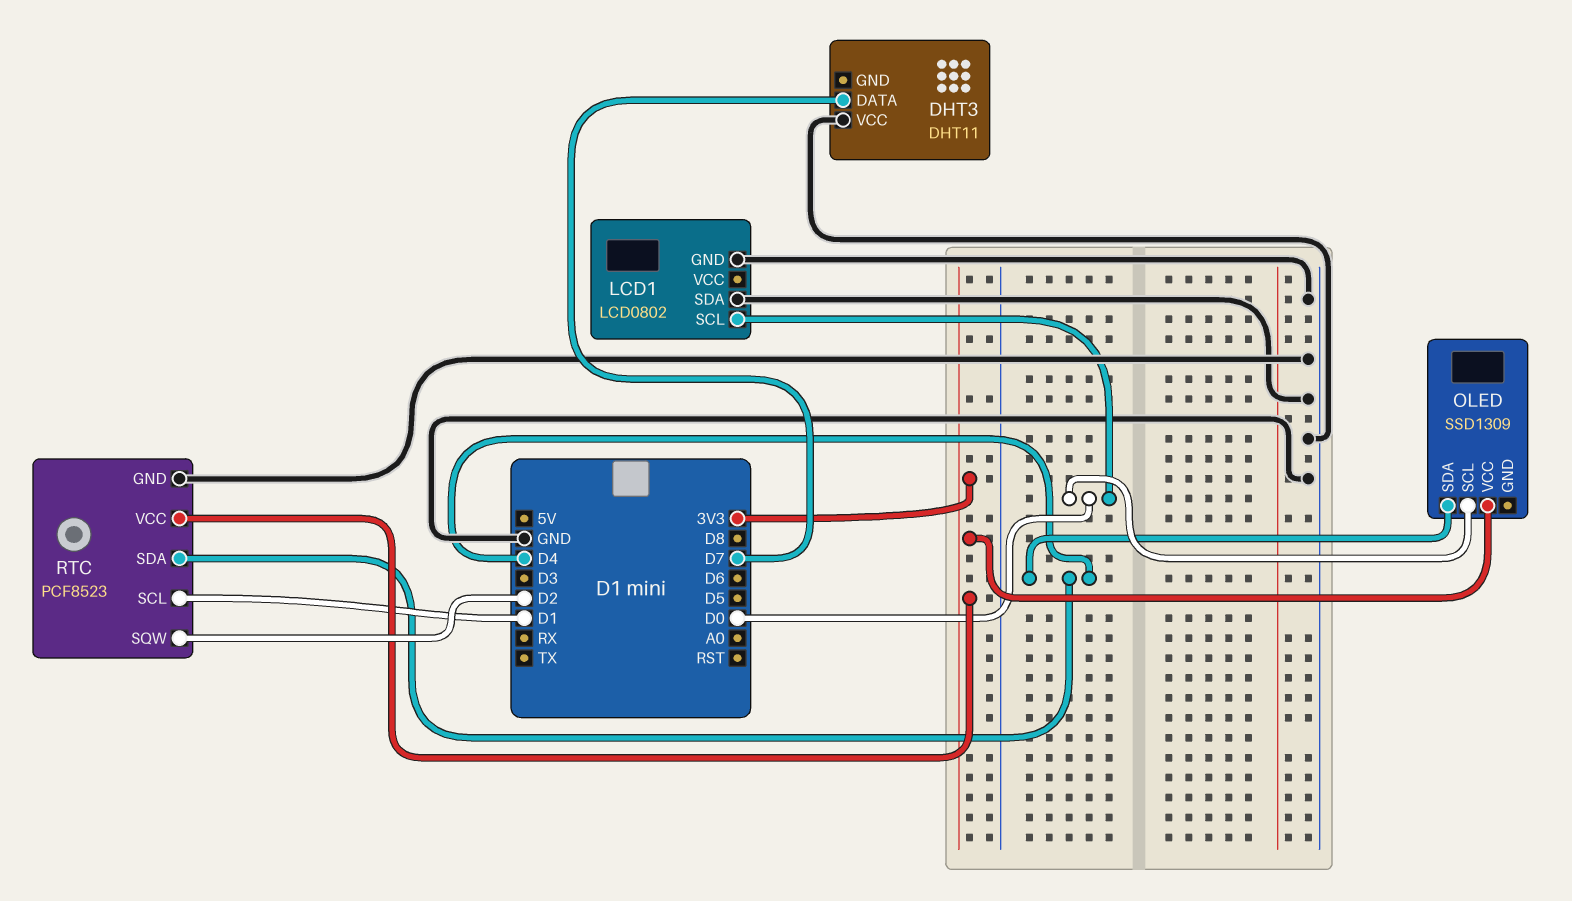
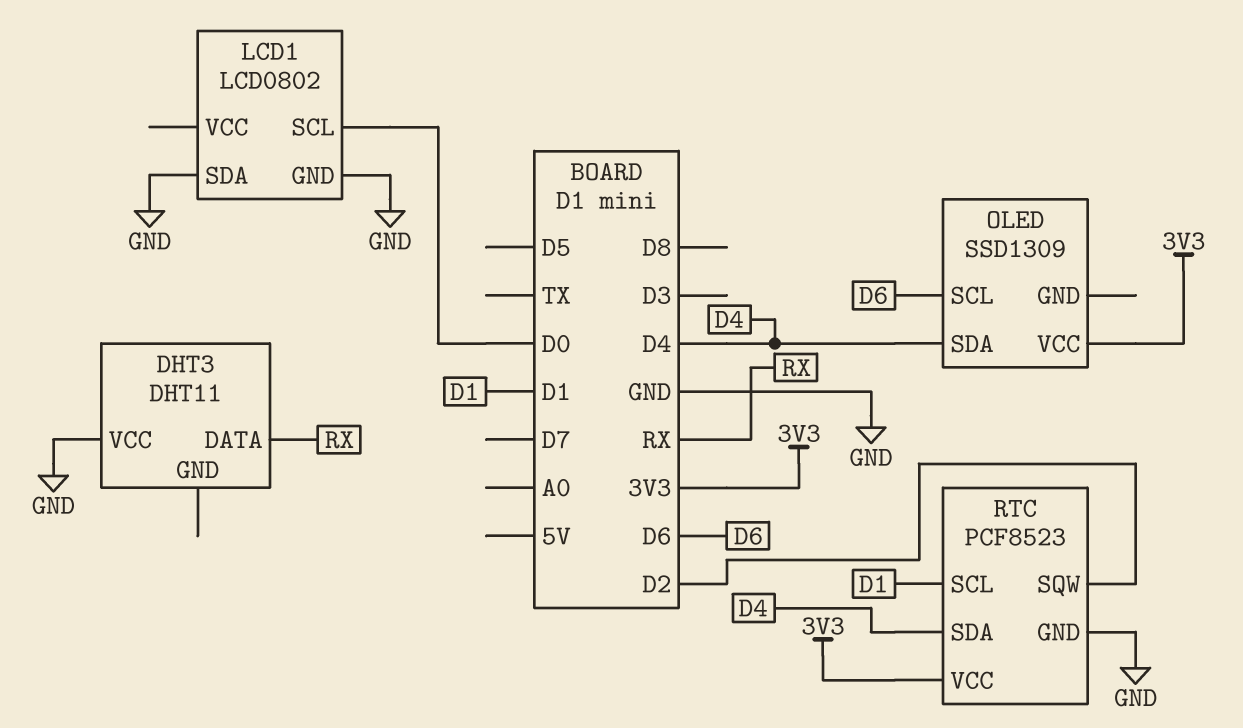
DHT3 pin DATA: D7 -> RX
OLED pin SCL: D0 -> D6

